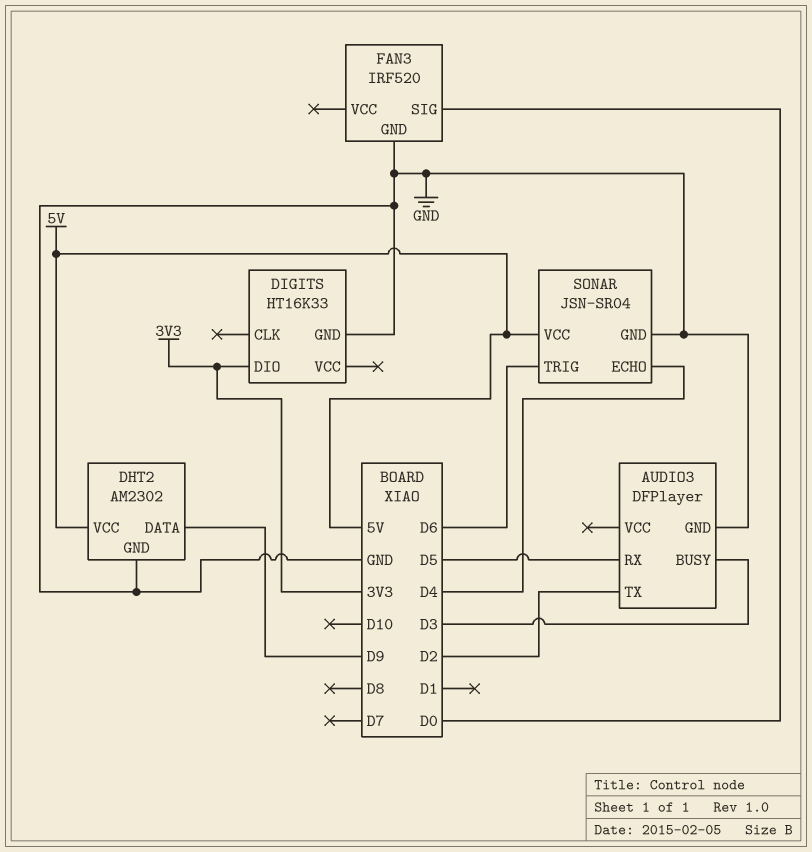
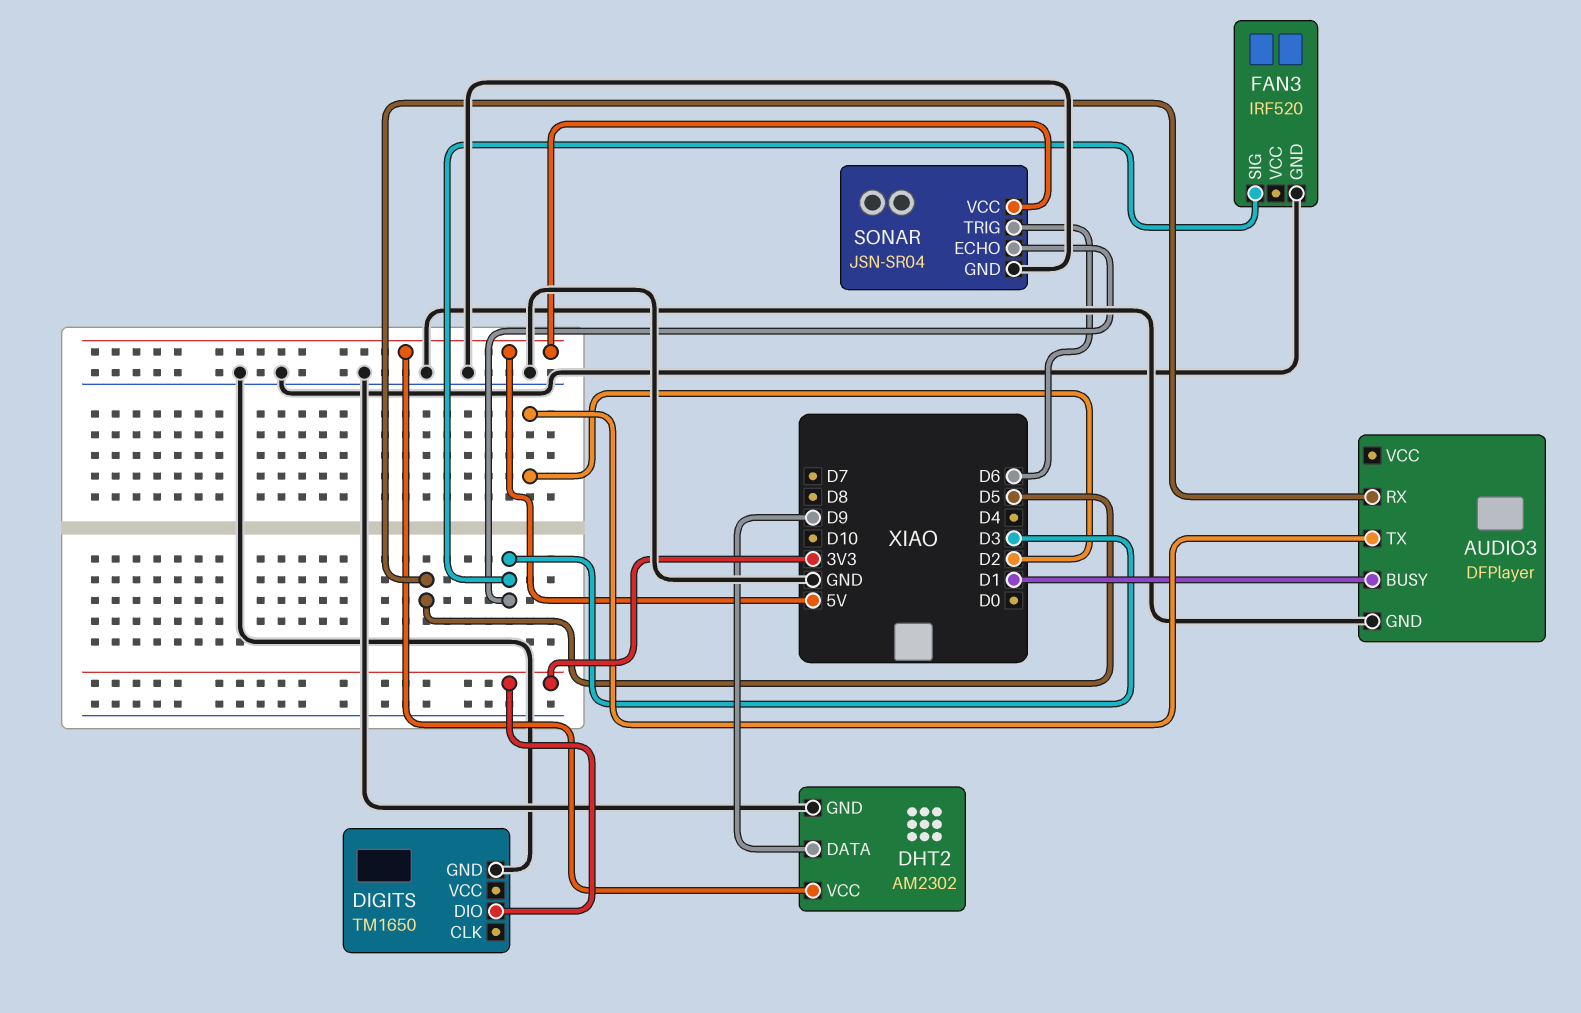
AUDIO3 pin BUSY: D3 -> D1
DIGITS: HT16K33 -> TM1650
FAN3 pin SIG: D0 -> D3
SONAR pin ECHO: D4 -> D3

